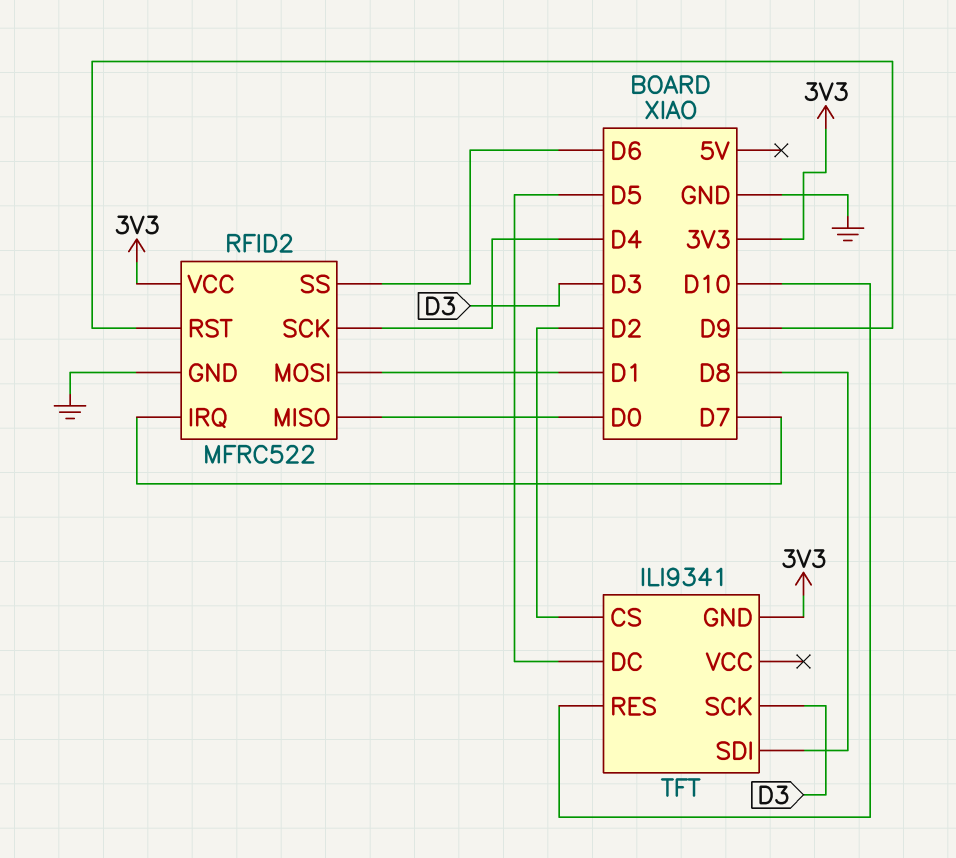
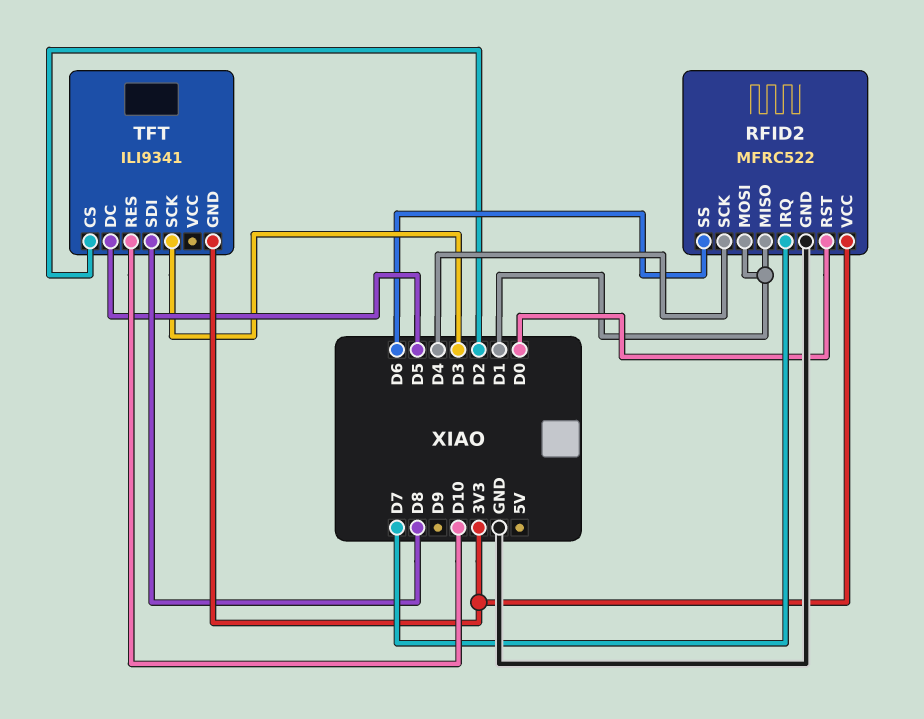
RFID2 pin MISO: D0 -> D1
RFID2 pin RST: D9 -> D0

